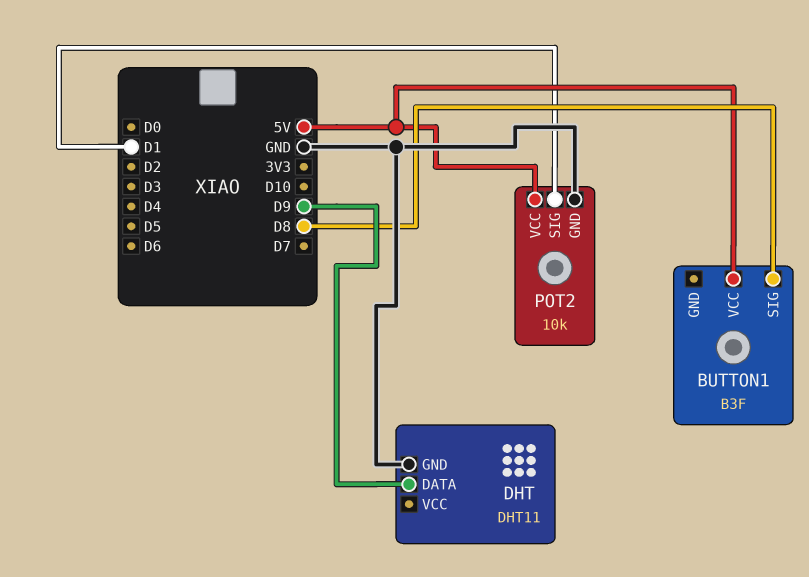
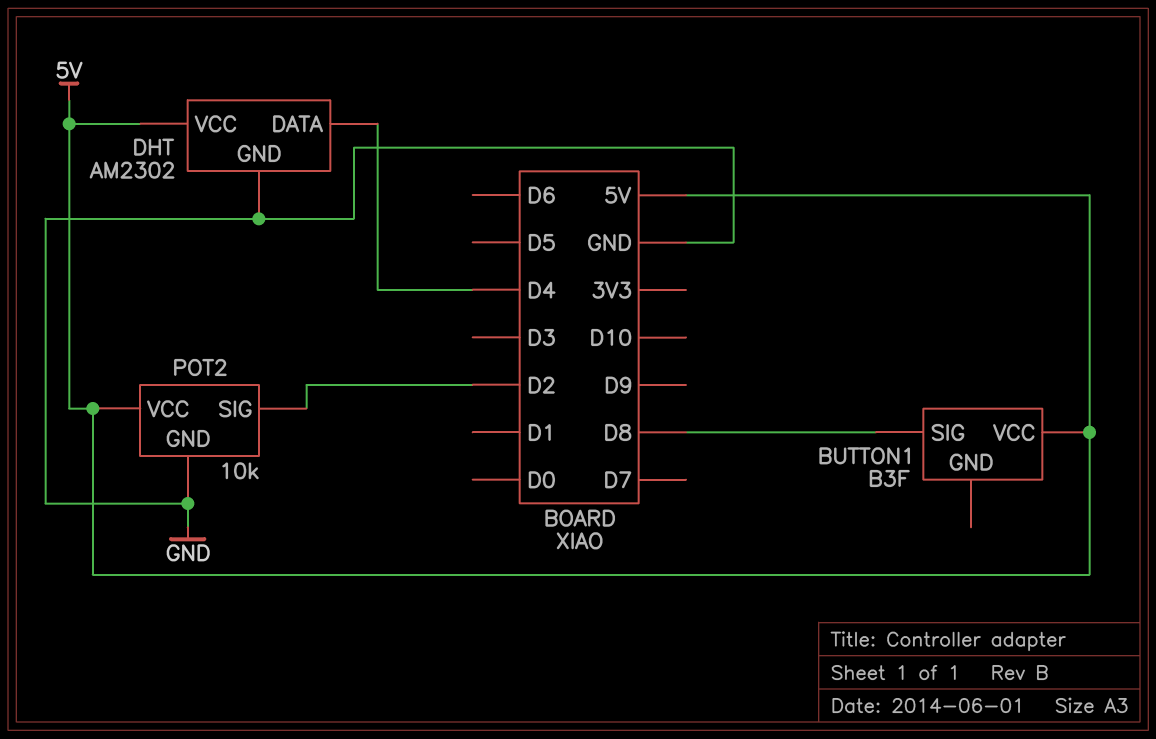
DHT: DHT11 -> AM2302
DHT pin DATA: D9 -> D4
DHT pin VCC: none -> 5V
POT2 pin SIG: D1 -> D2

